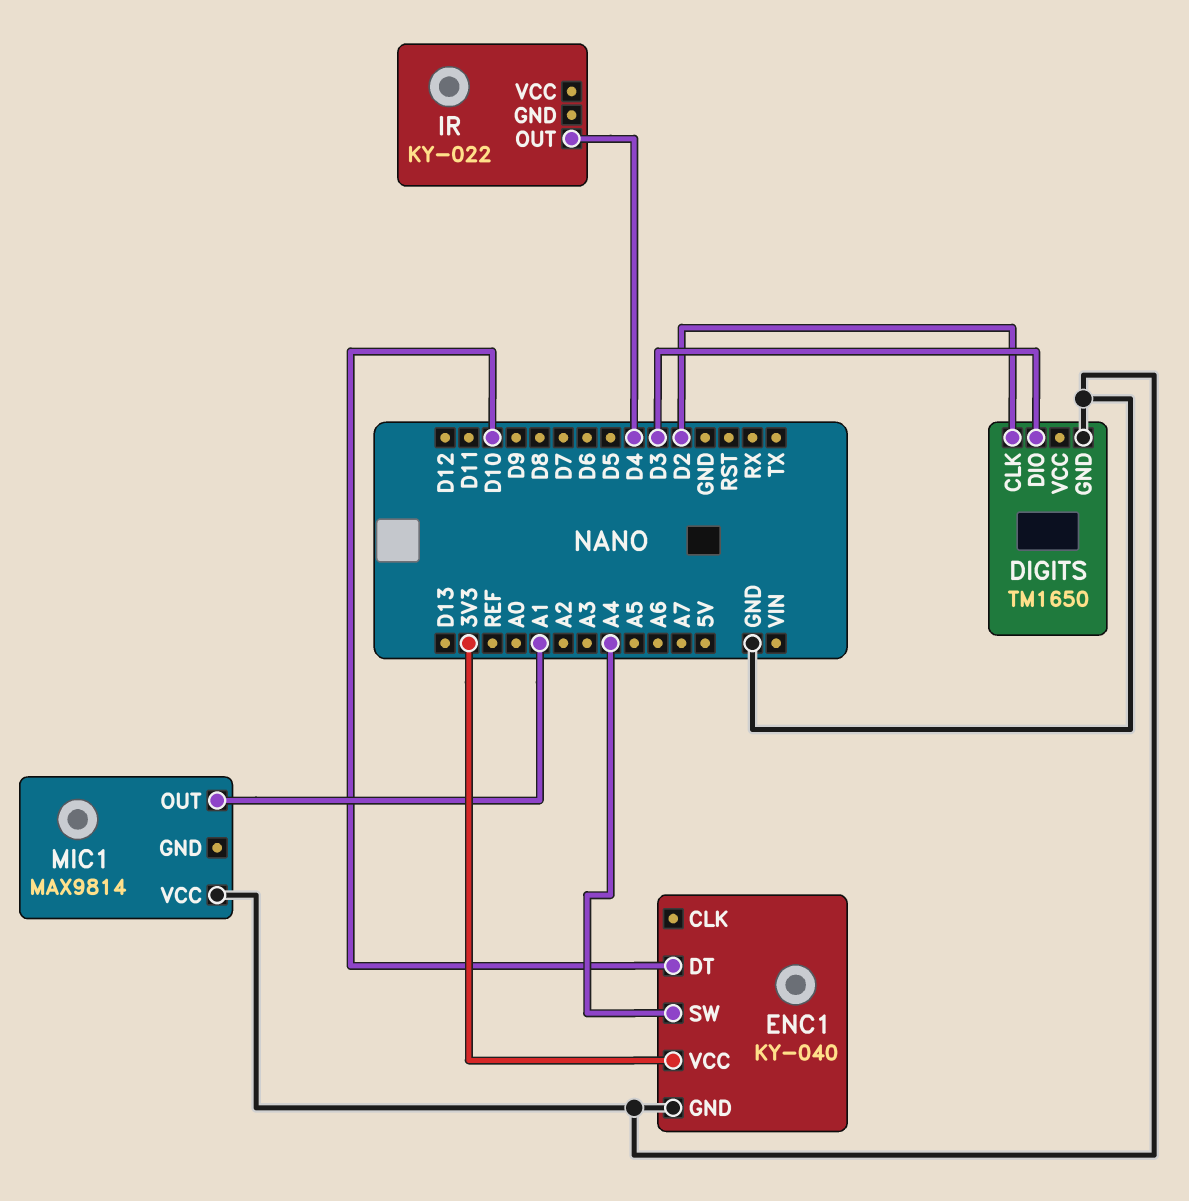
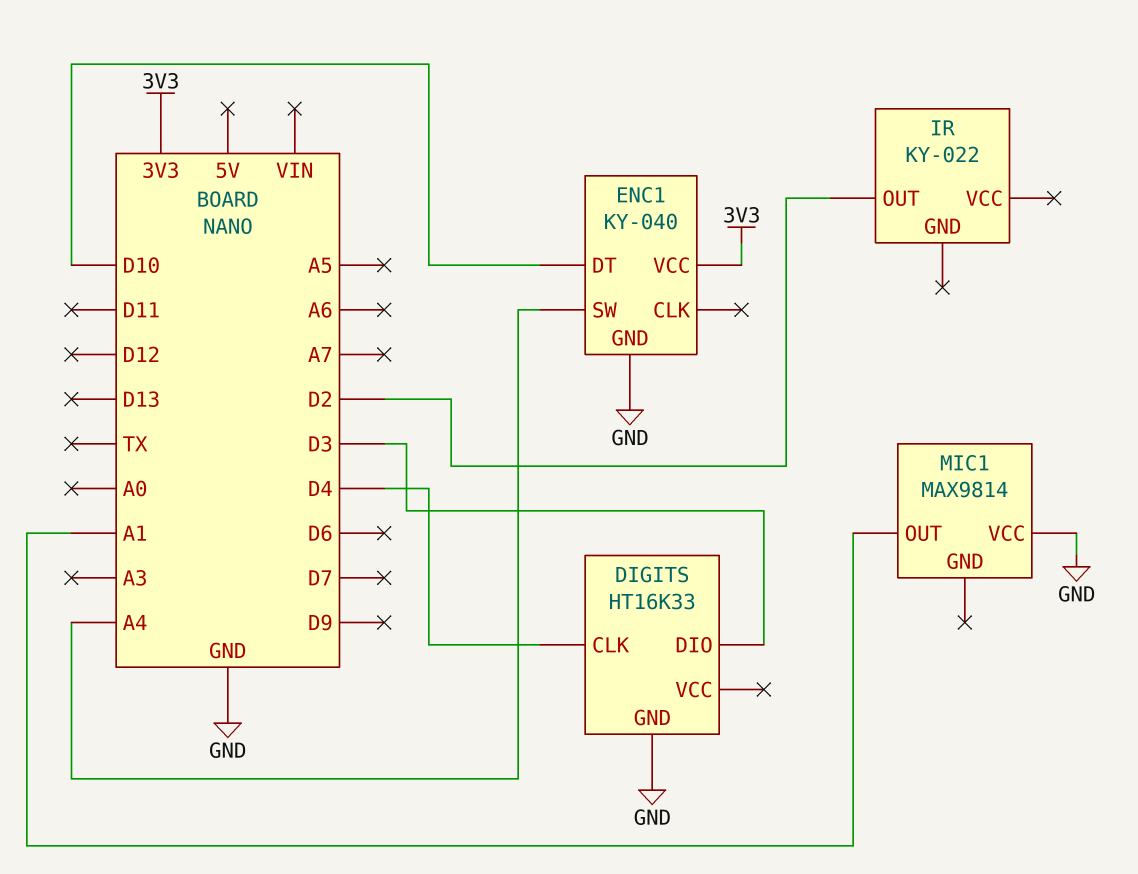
DIGITS: TM1650 -> HT16K33
DIGITS pin CLK: D2 -> D4
IR pin OUT: D4 -> D2

